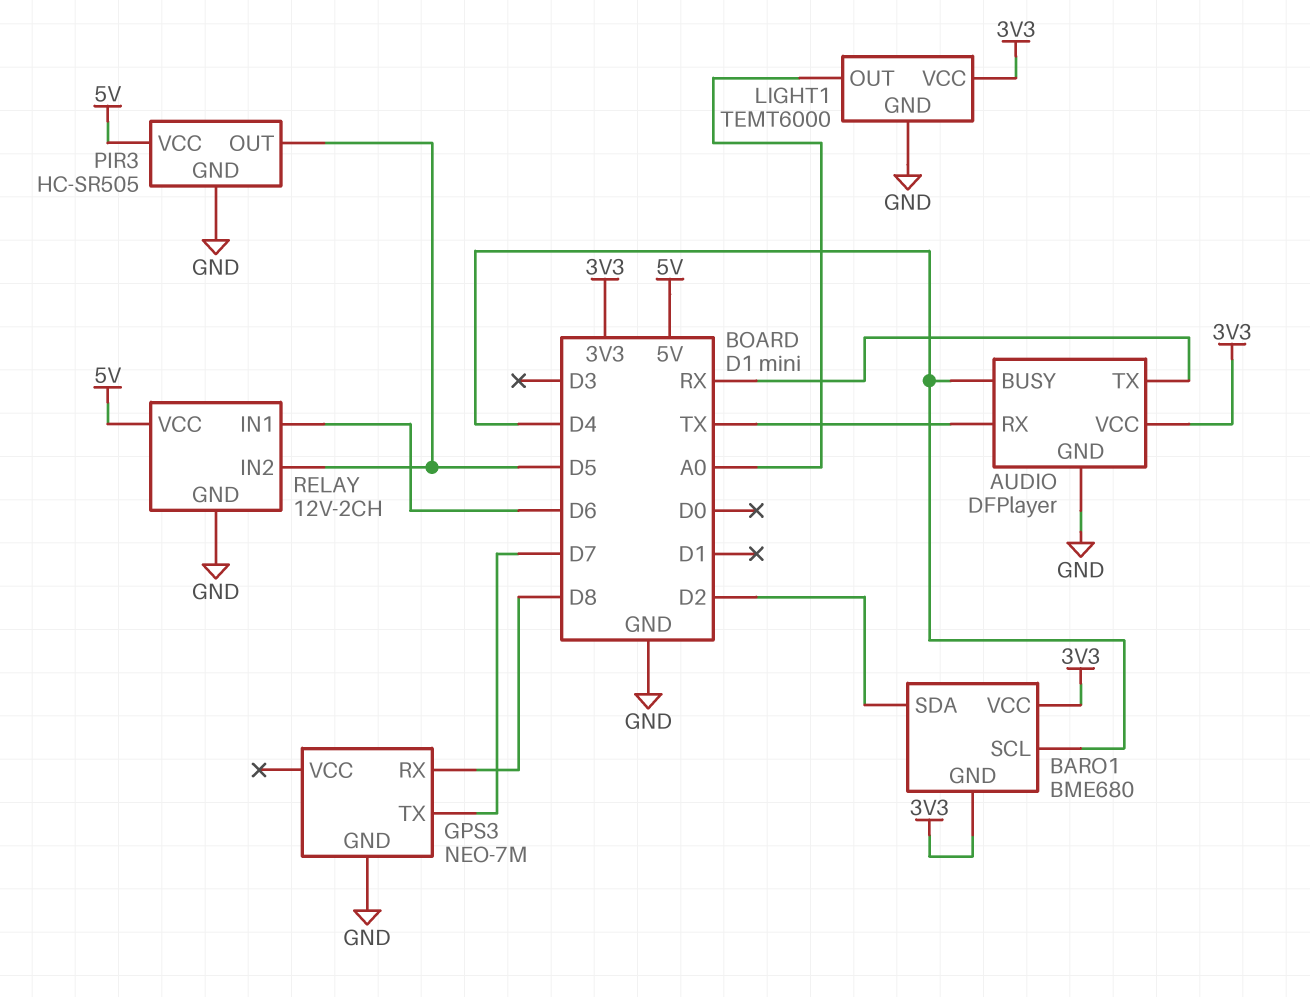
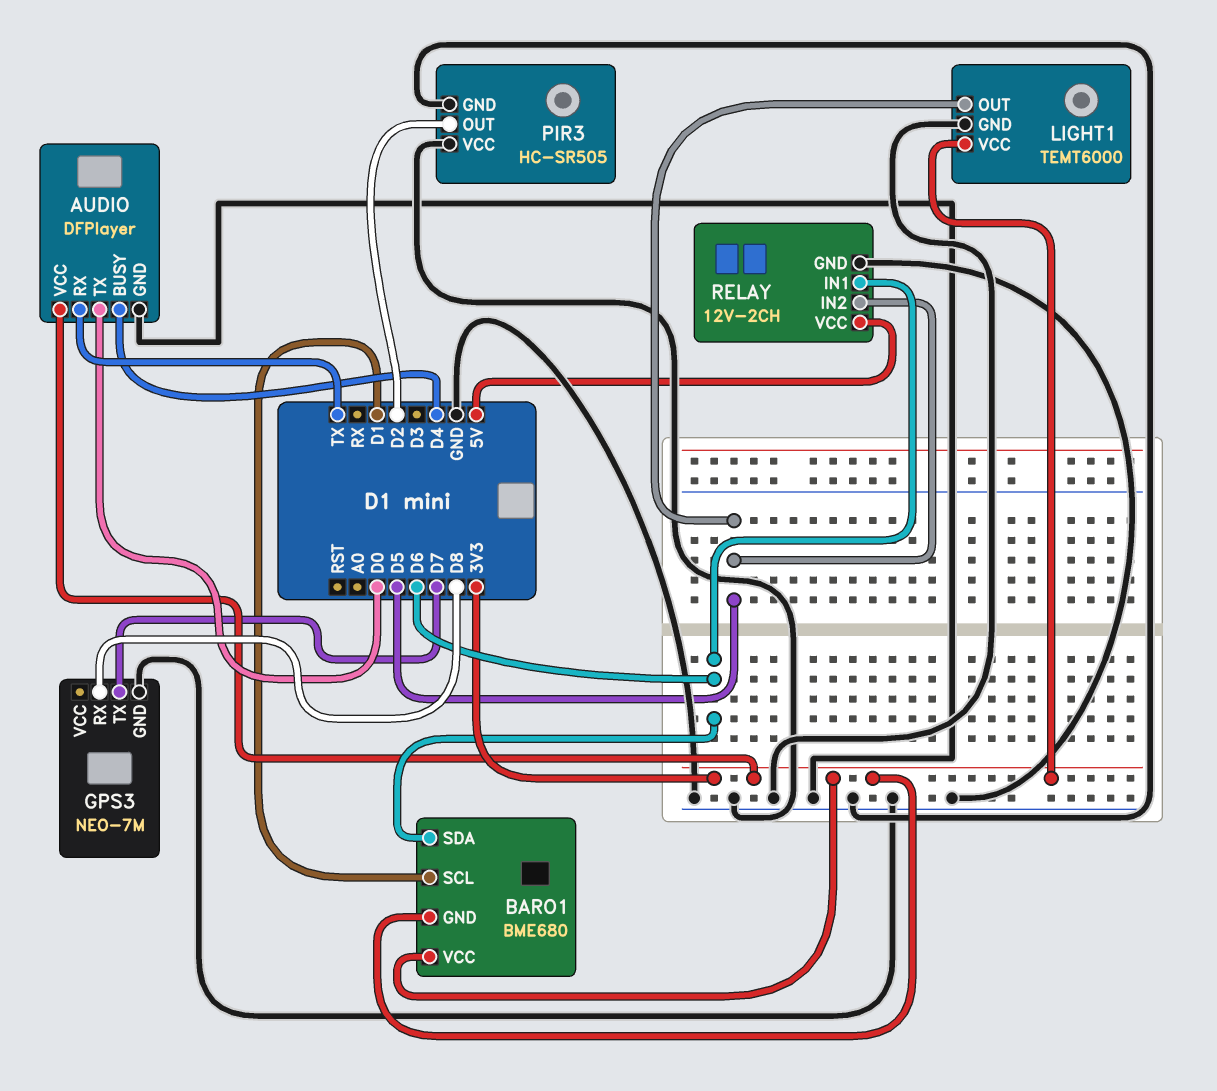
AUDIO pin TX: RX -> D0
BARO1 pin SCL: D4 -> D1
BARO1 pin SDA: D2 -> D6
LIGHT1 pin OUT: A0 -> D5
PIR3 pin OUT: D5 -> D2
PIR3 pin VCC: 5V -> GND

